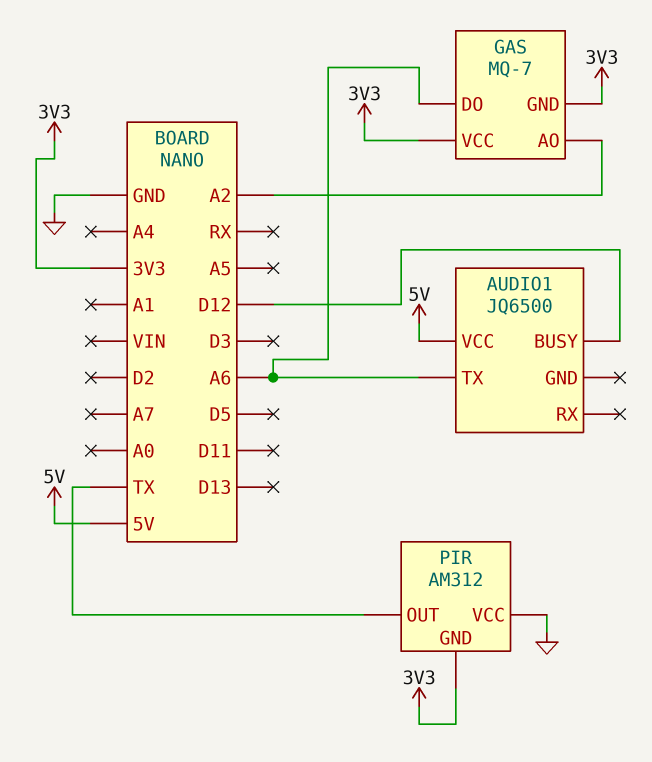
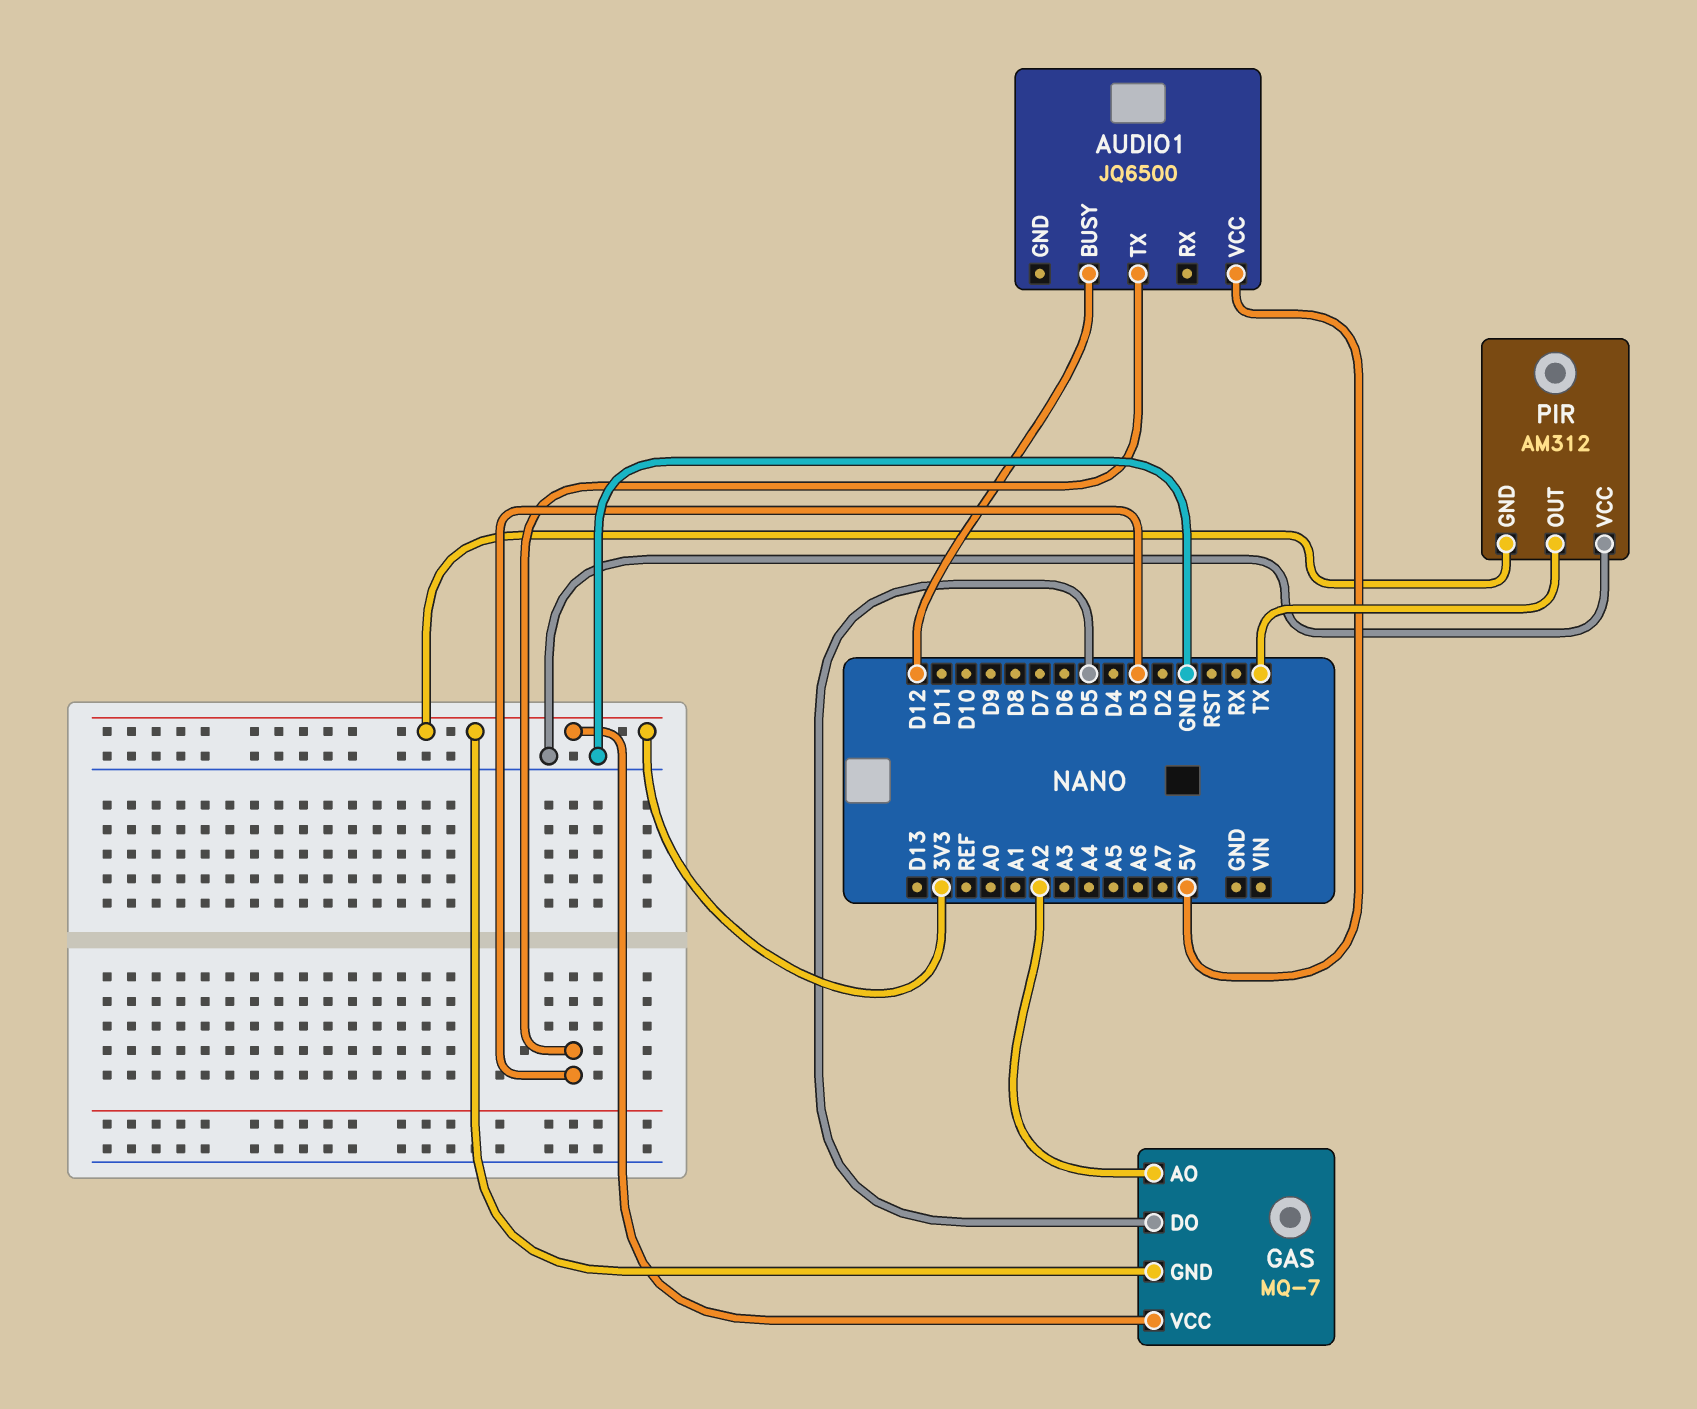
AUDIO1 pin TX: A6 -> D3
GAS pin DO: A6 -> D5

